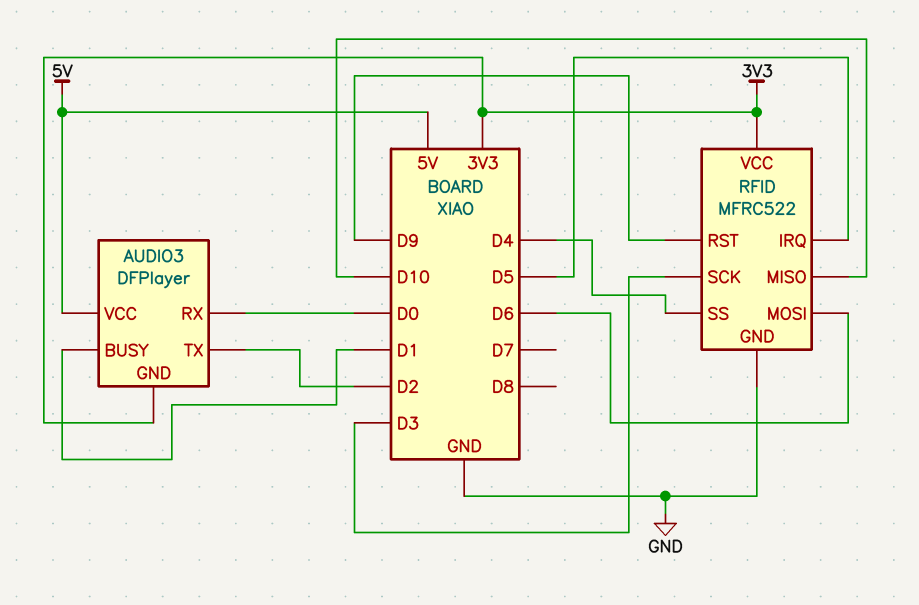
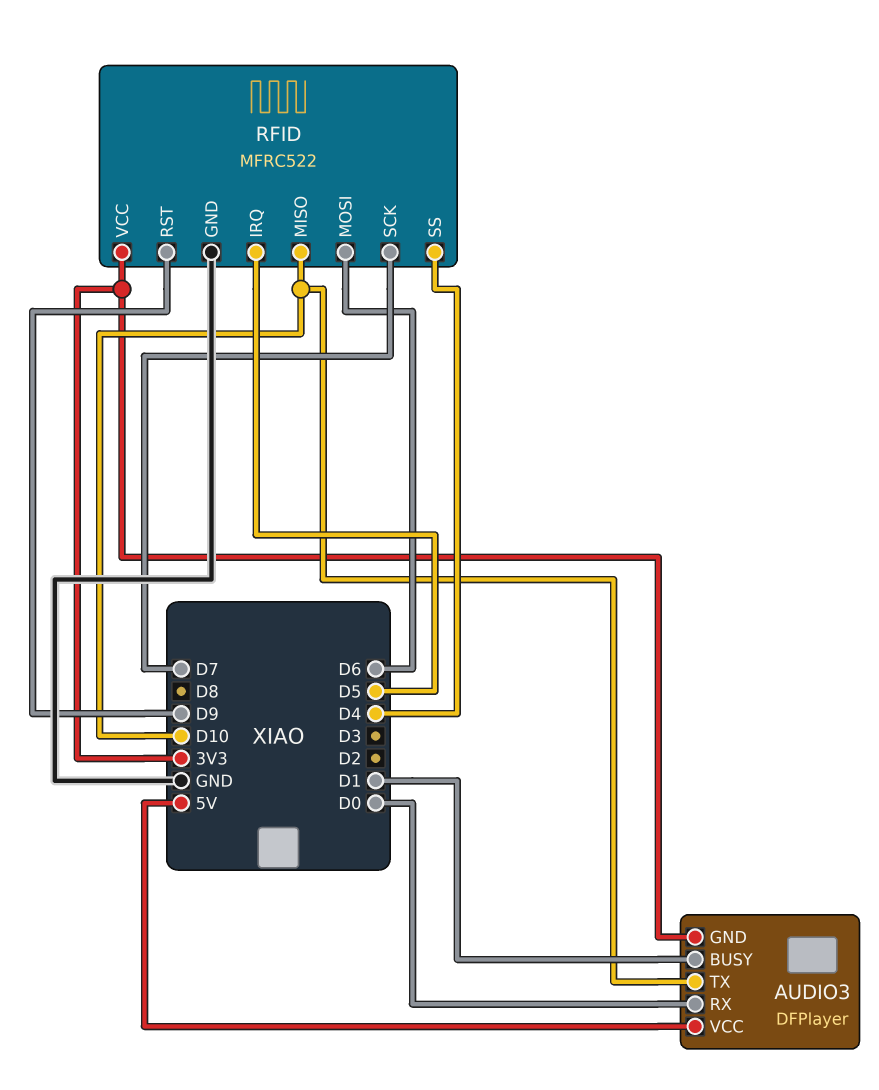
AUDIO3 pin TX: D2 -> D10
RFID pin SCK: D3 -> D7

